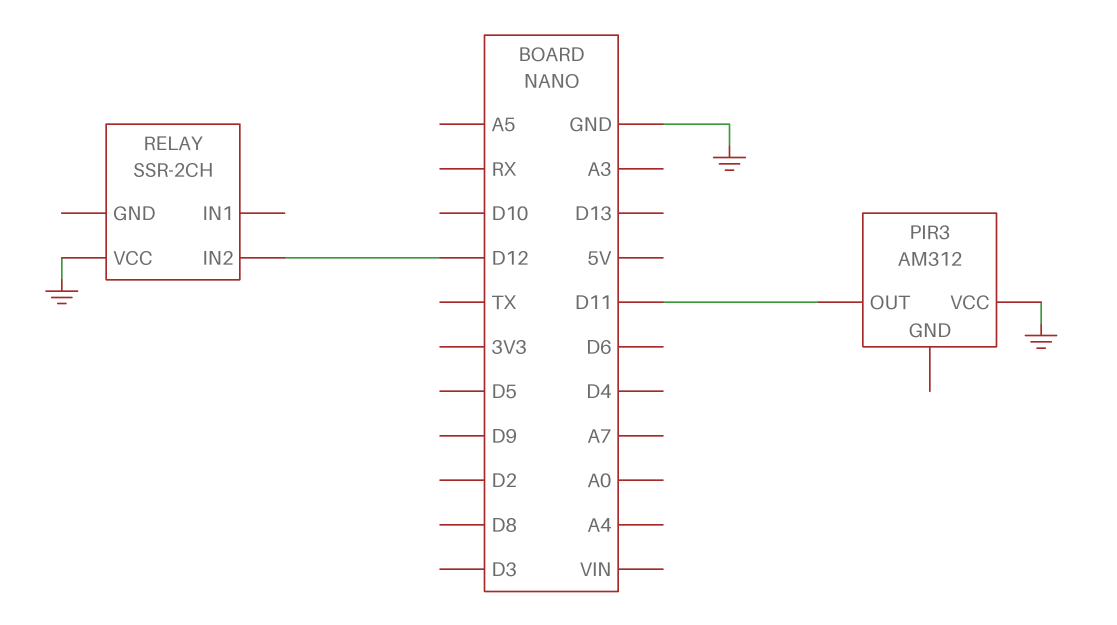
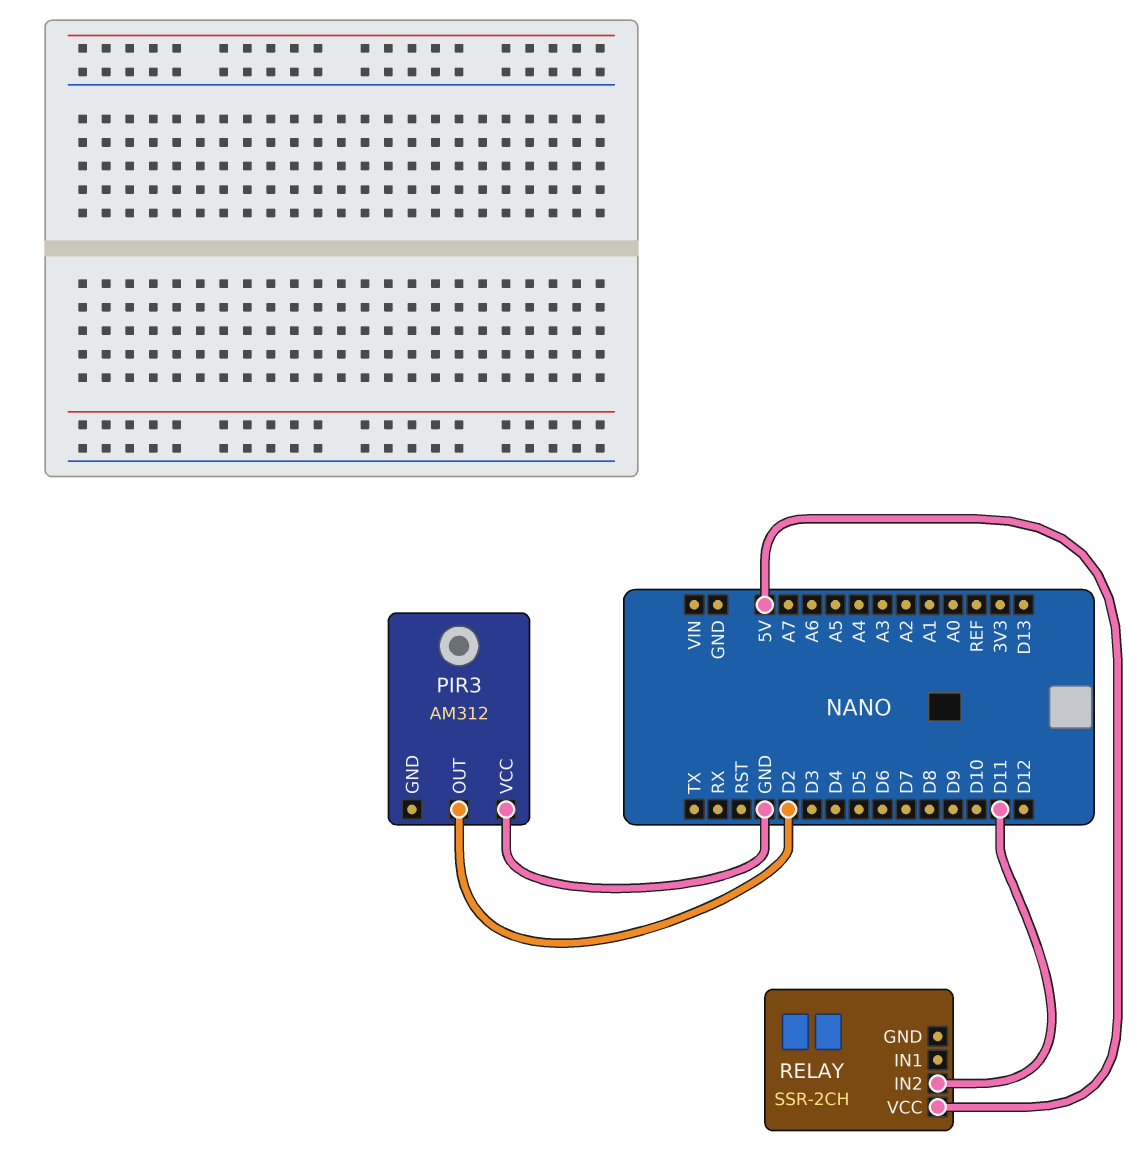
PIR3 pin OUT: D11 -> D2
RELAY pin IN2: D12 -> D11
RELAY pin VCC: GND -> 5V

